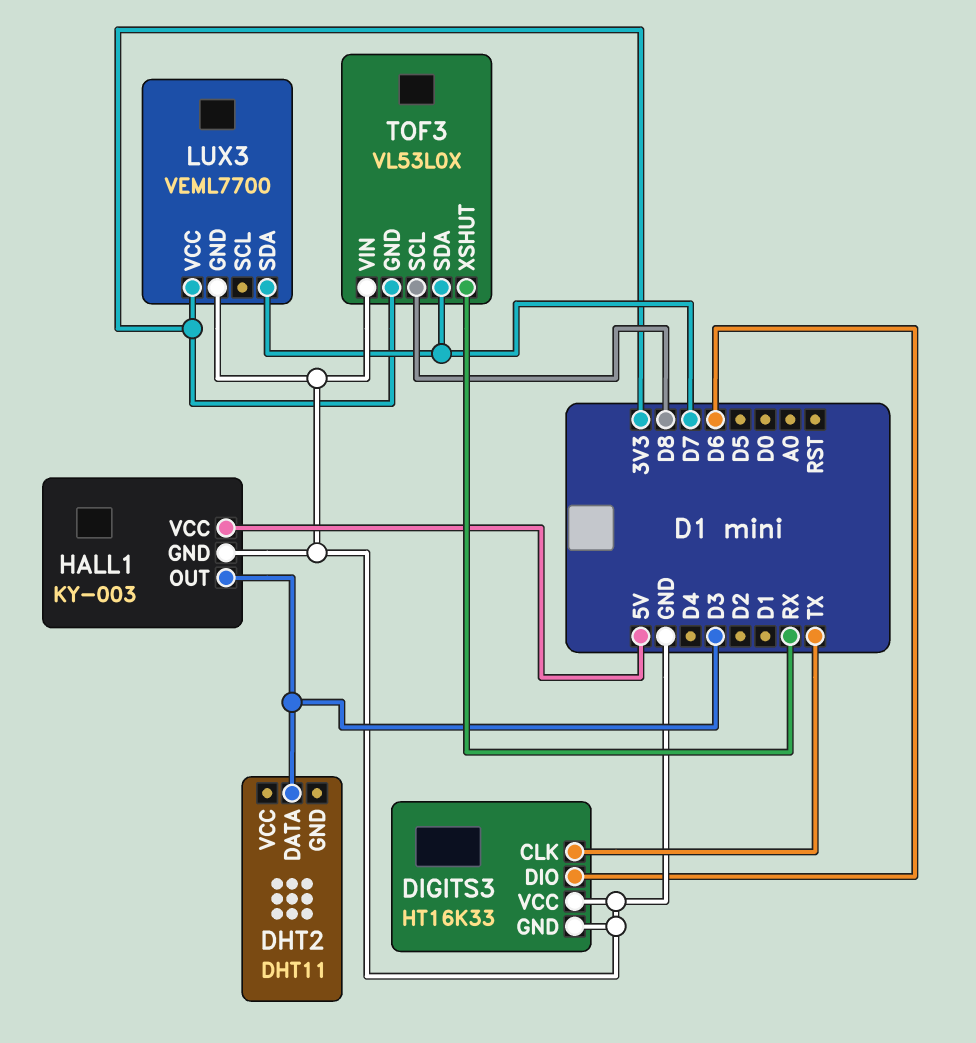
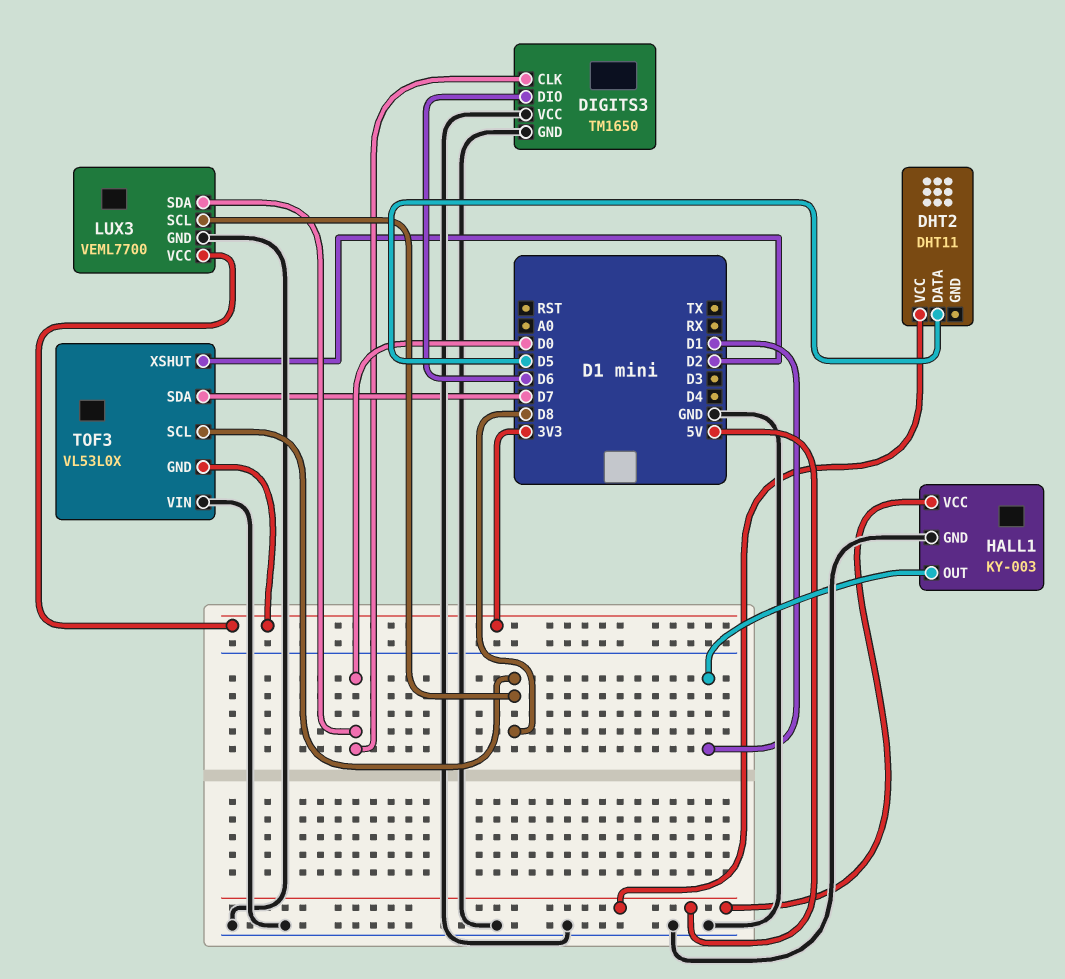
DHT2 pin DATA: D3 -> D5
DHT2 pin VCC: none -> 5V
DIGITS3: HT16K33 -> TM1650
DIGITS3 pin CLK: TX -> D0
HALL1 pin OUT: D3 -> D1
LUX3 pin SCL: none -> D8
LUX3 pin SDA: D7 -> D0
TOF3 pin XSHUT: RX -> D2

